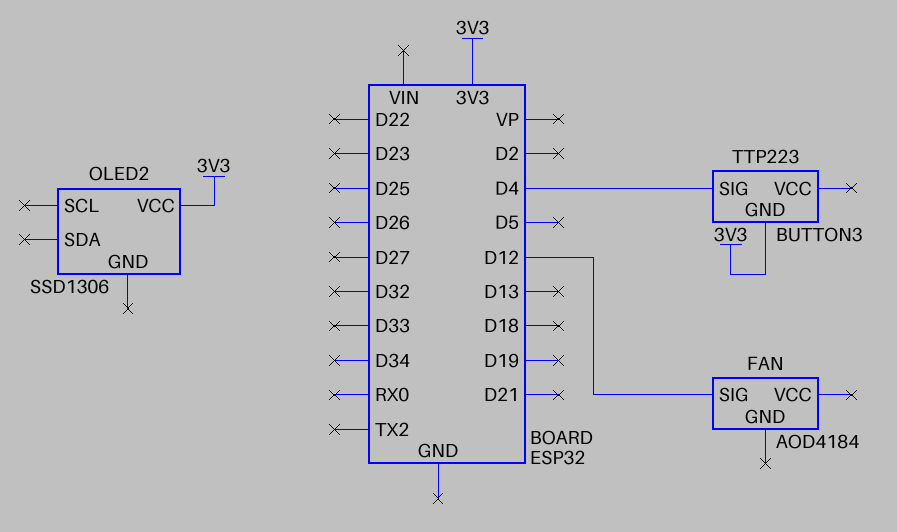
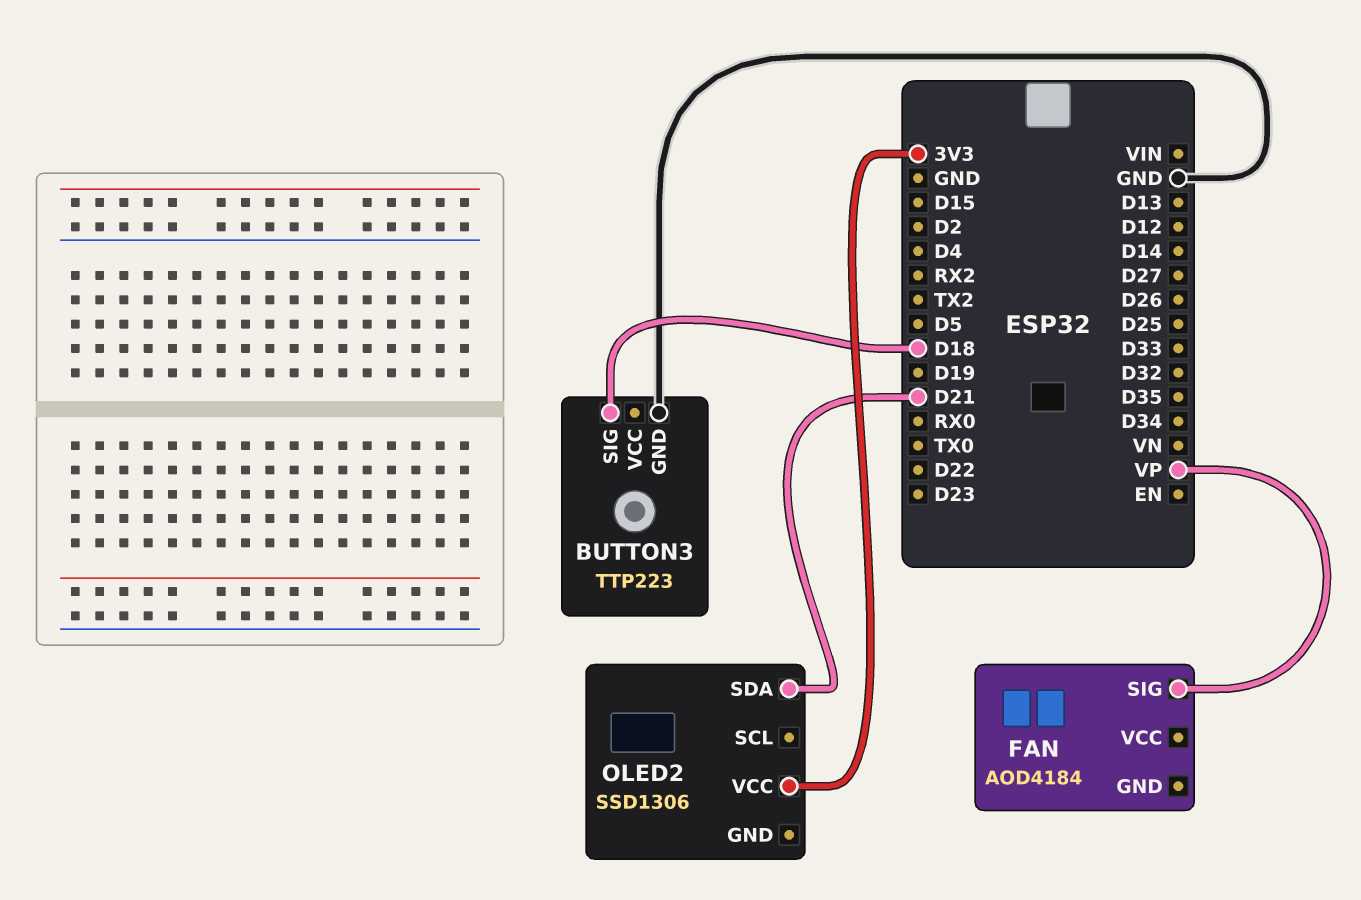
BUTTON3 pin GND: 3V3 -> GND
BUTTON3 pin SIG: D4 -> D18
FAN pin SIG: D12 -> VP
OLED2 pin SDA: none -> D21

